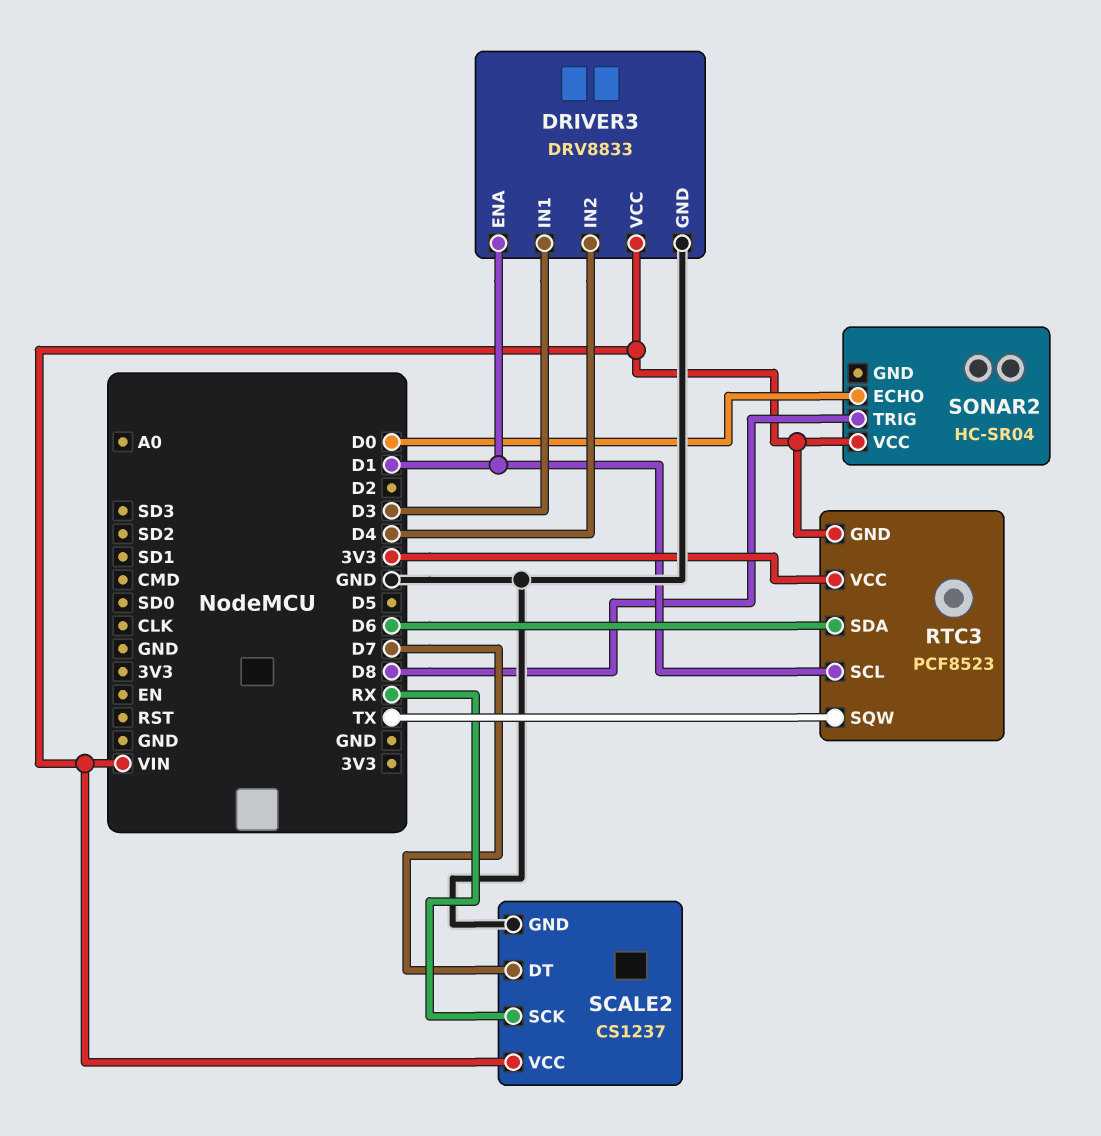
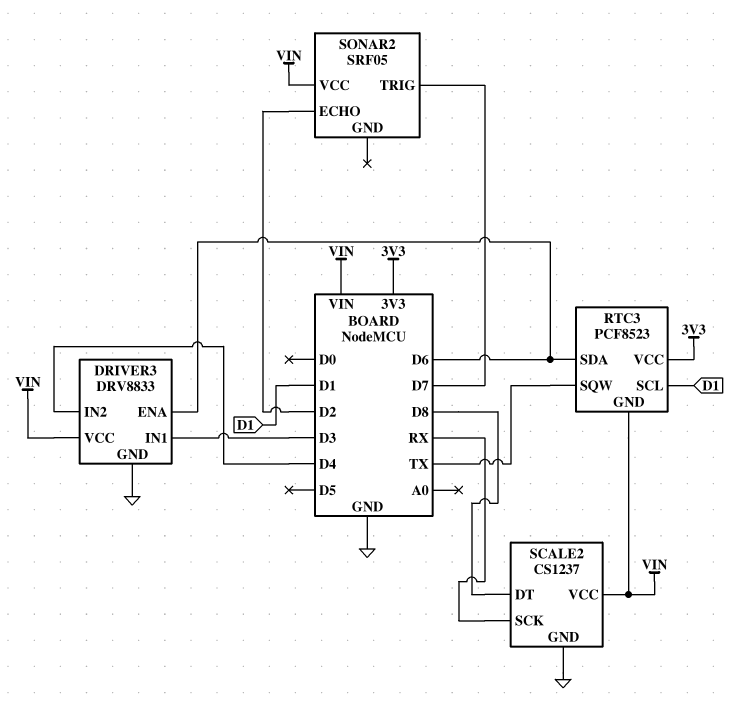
DRIVER3 pin ENA: D1 -> D6
SCALE2 pin DT: D7 -> D8
SONAR2: HC-SR04 -> SRF05
SONAR2 pin ECHO: D0 -> D2
SONAR2 pin TRIG: D8 -> D7

